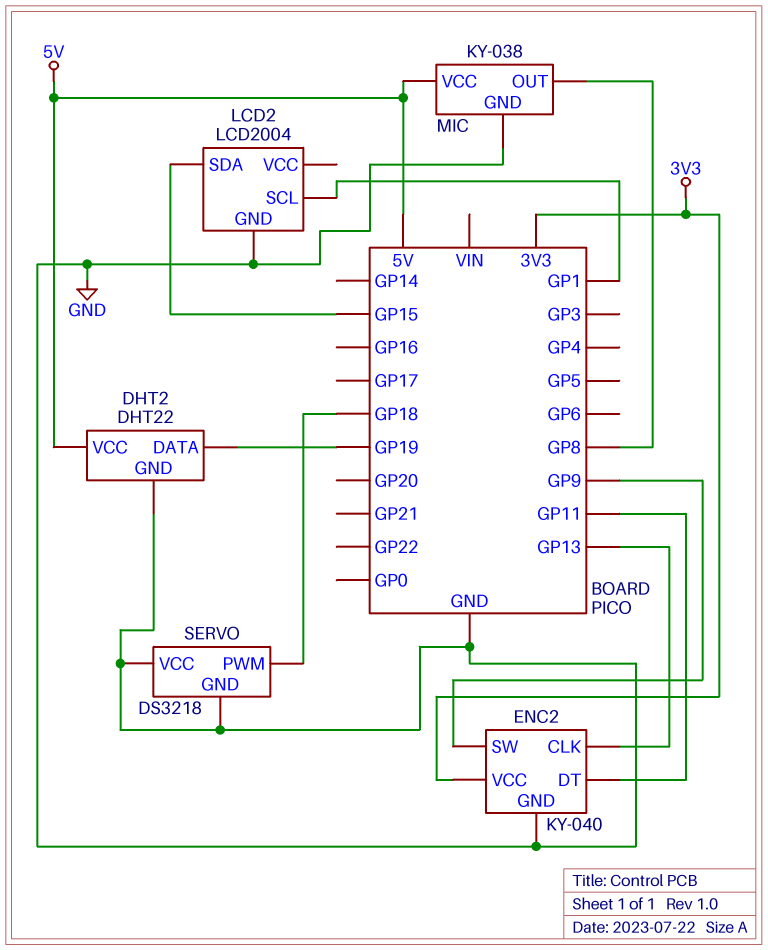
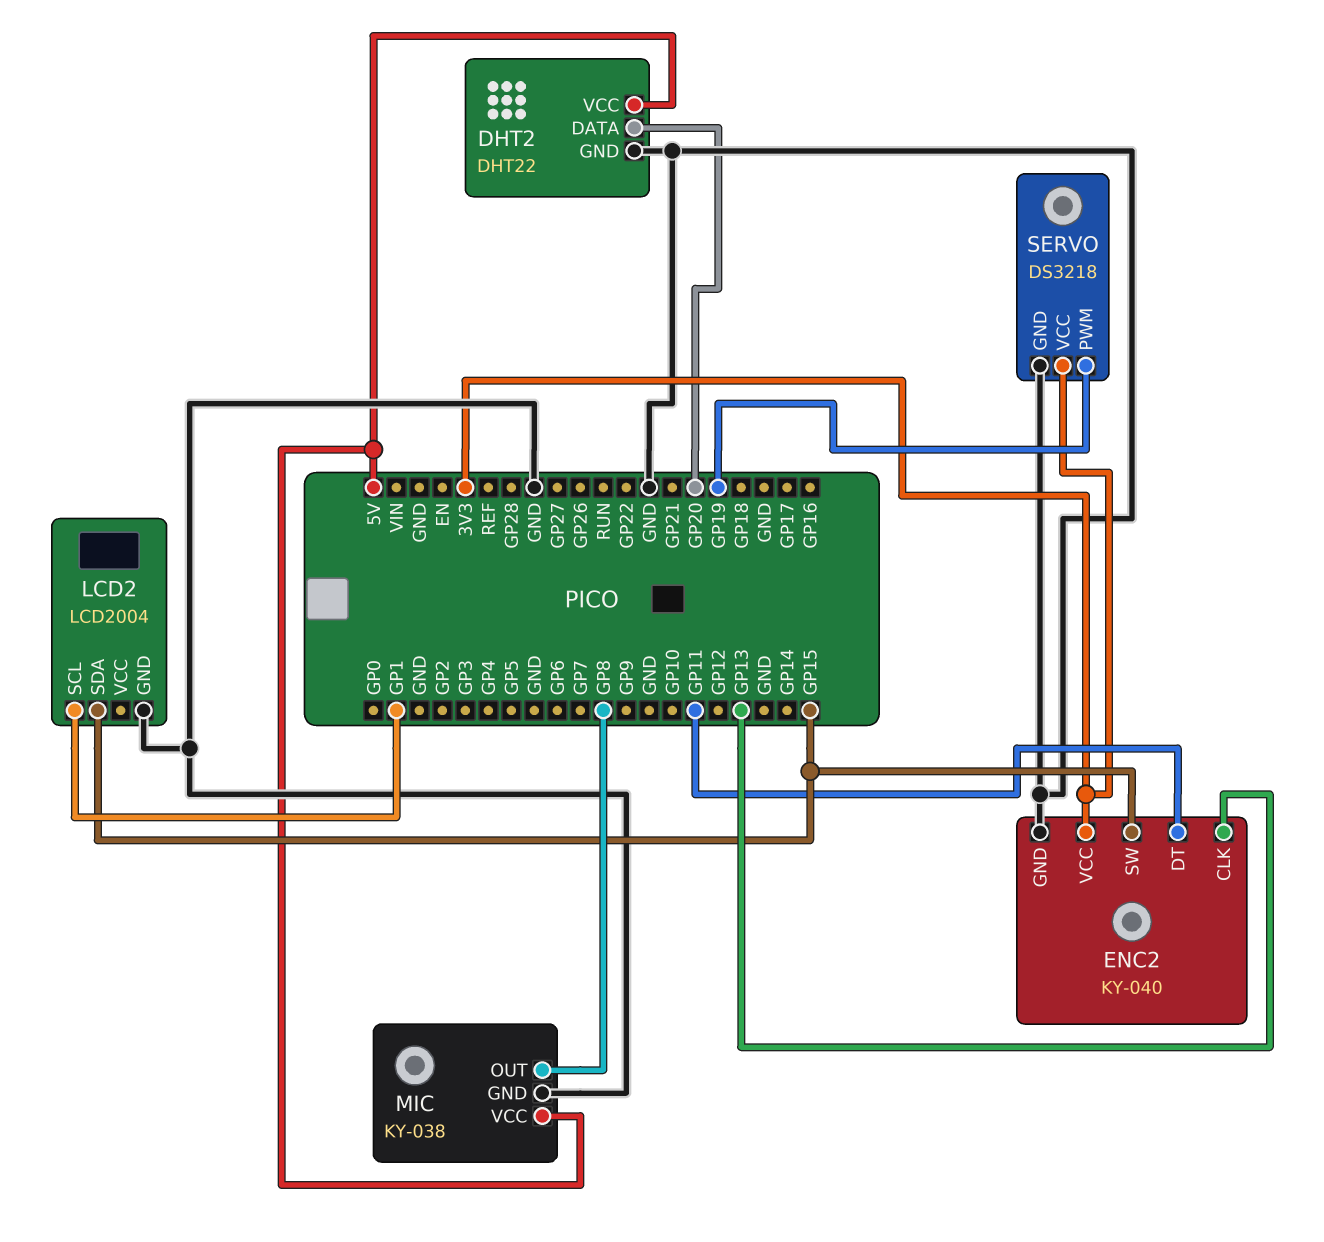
DHT2 pin DATA: GP19 -> GP20
ENC2 pin SW: GP9 -> GP15
SERVO pin PWM: GP18 -> GP19
SERVO pin VCC: GND -> 3V3

